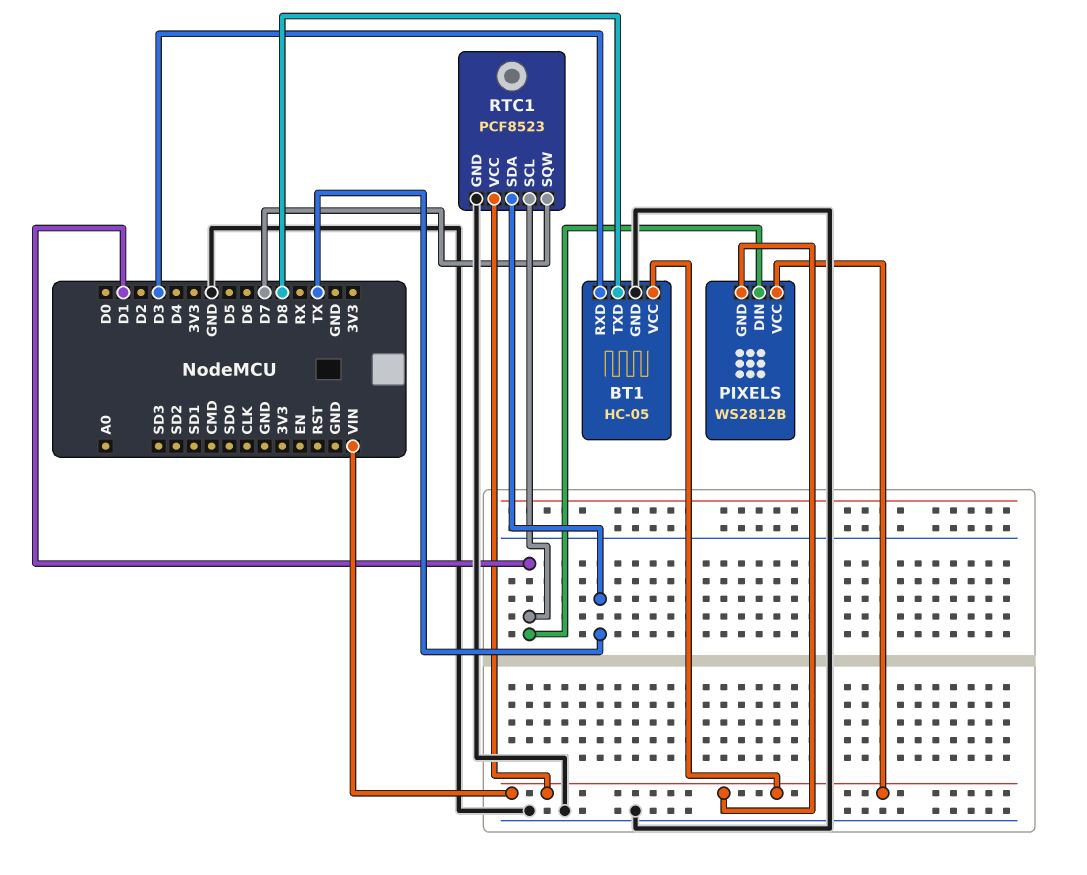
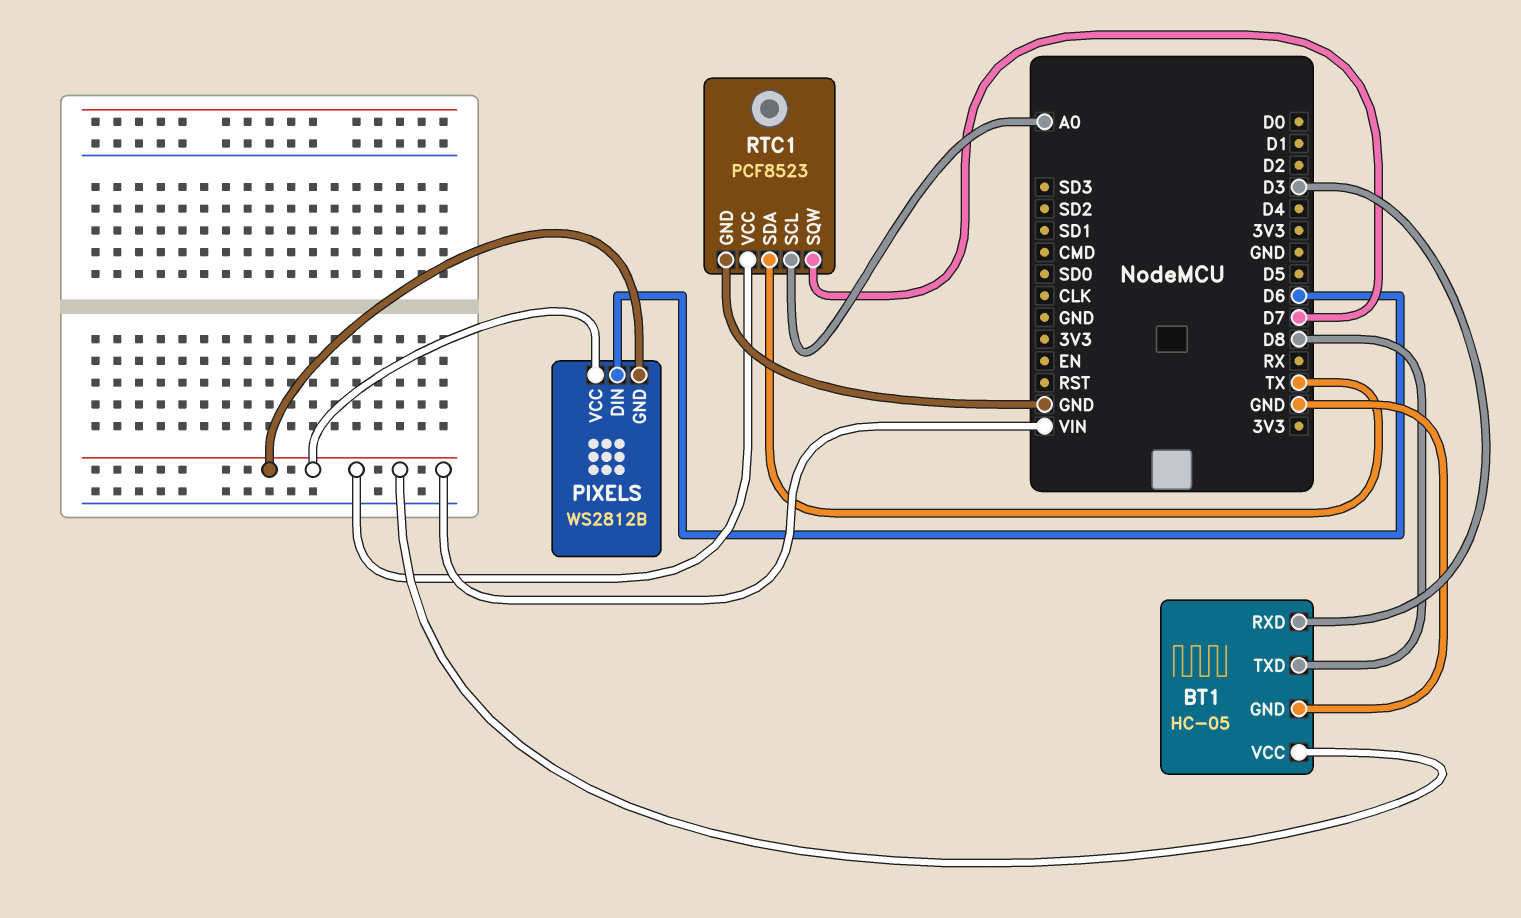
PIXELS pin DIN: D1 -> D6
RTC1 pin SCL: D1 -> A0

